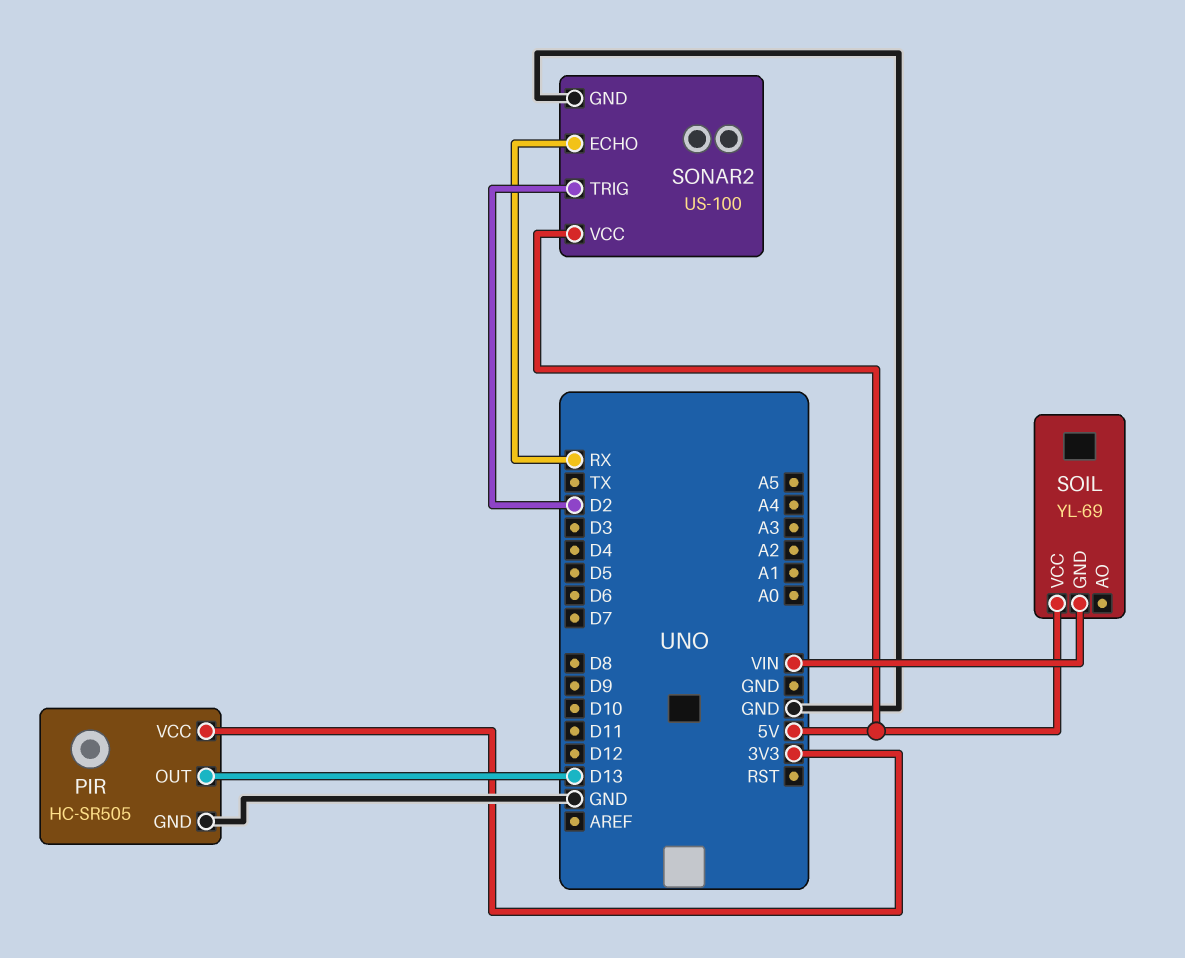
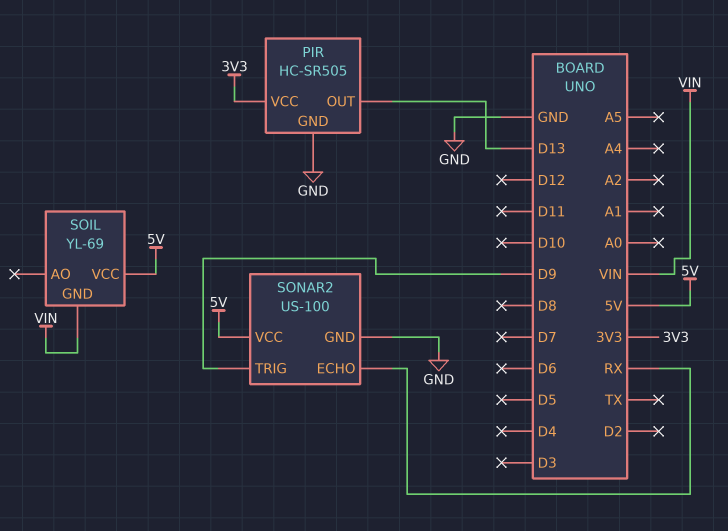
SONAR2 pin TRIG: D2 -> D9

